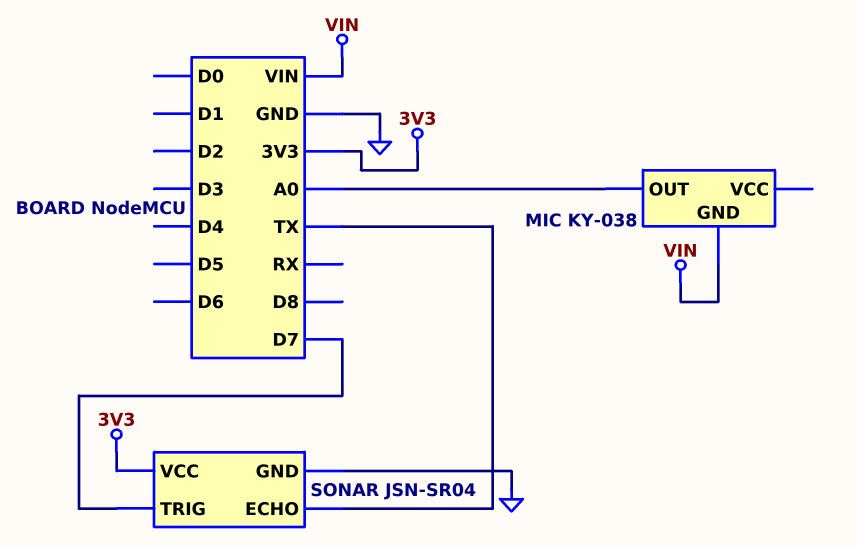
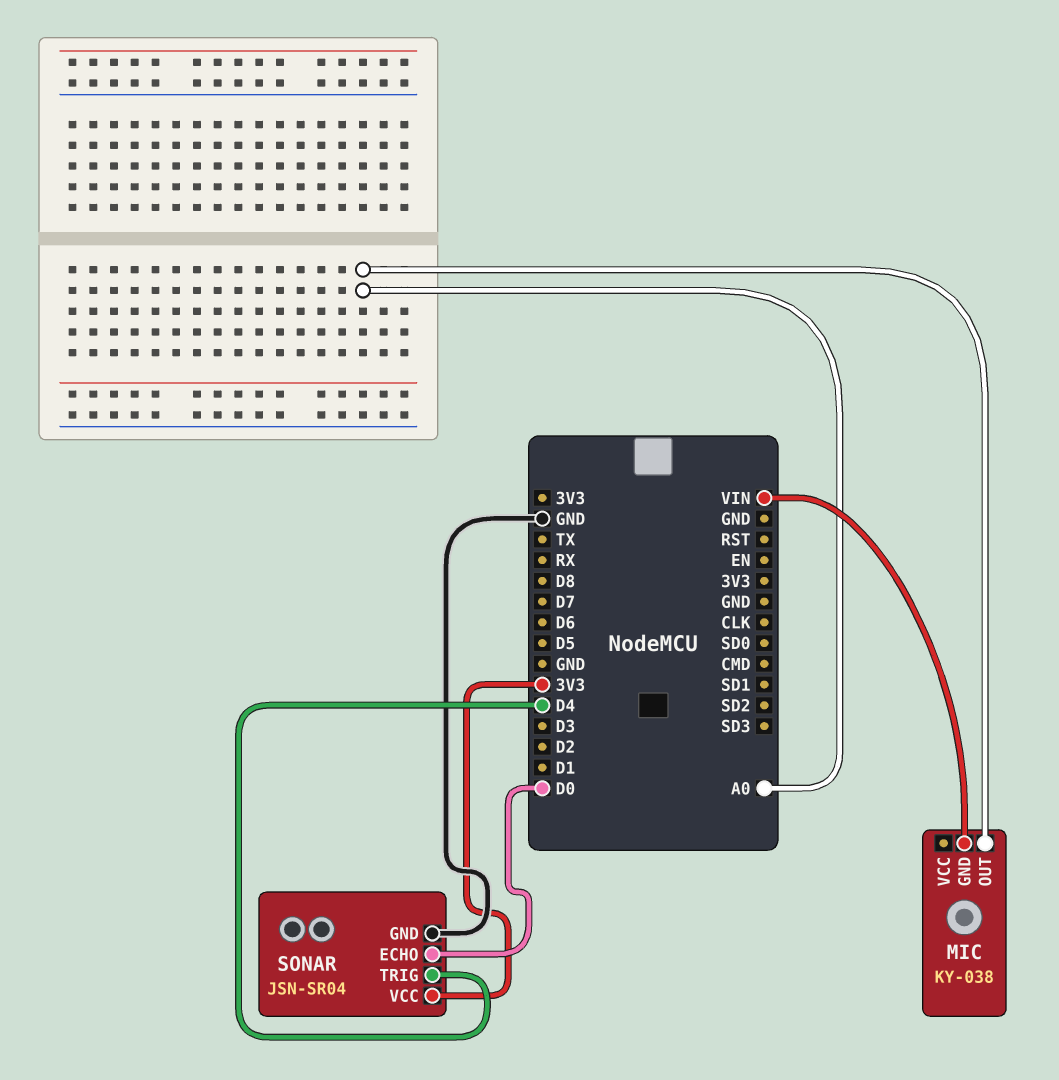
SONAR pin ECHO: TX -> D0
SONAR pin TRIG: D7 -> D4

